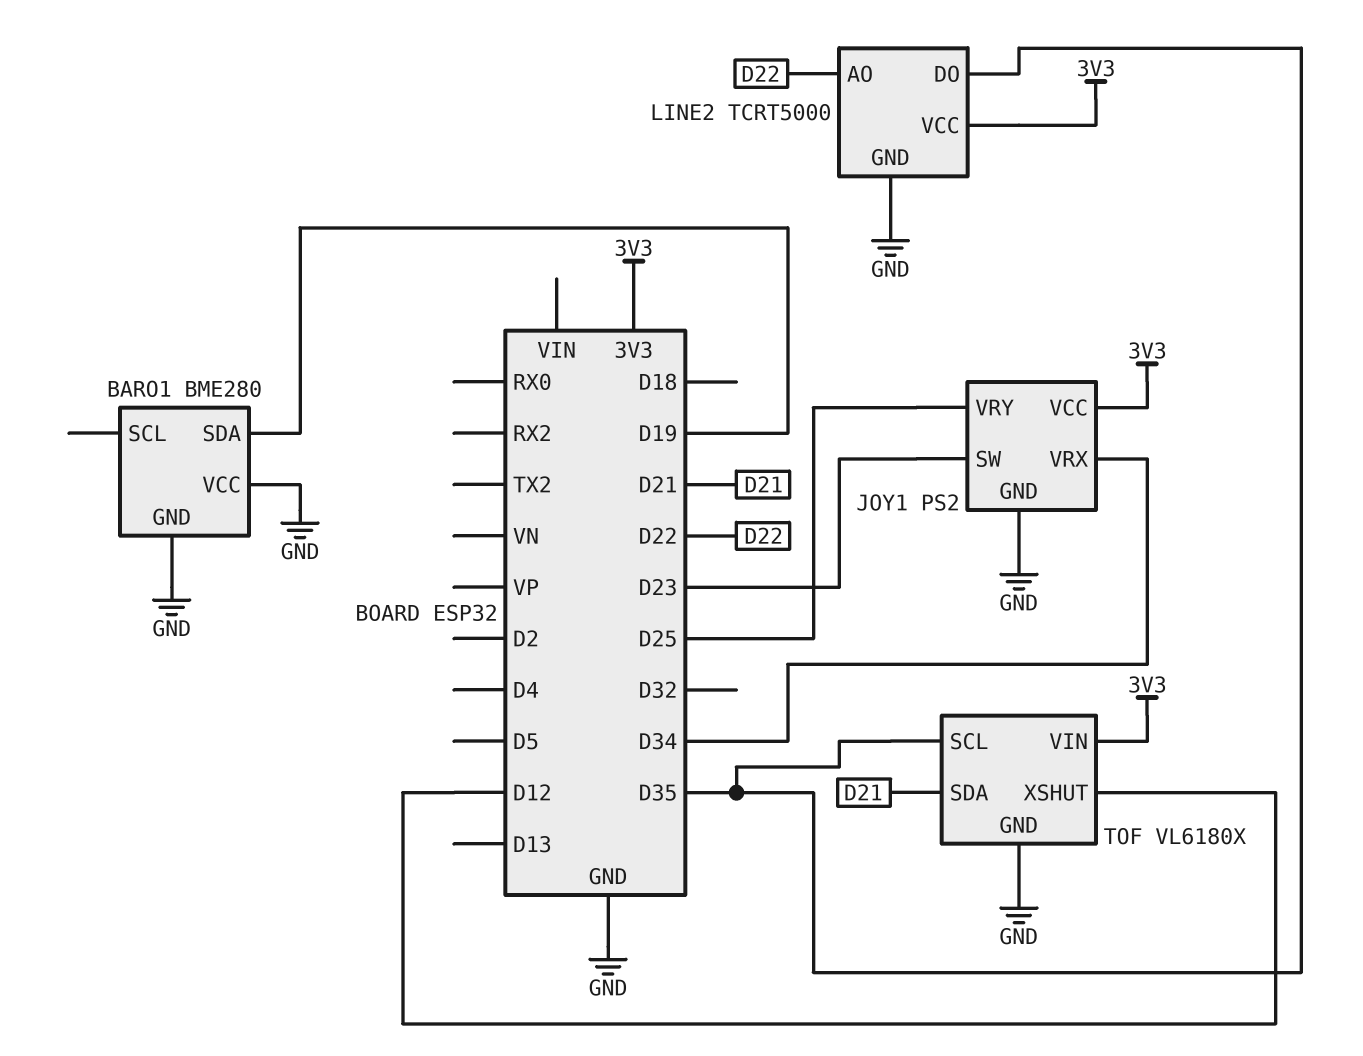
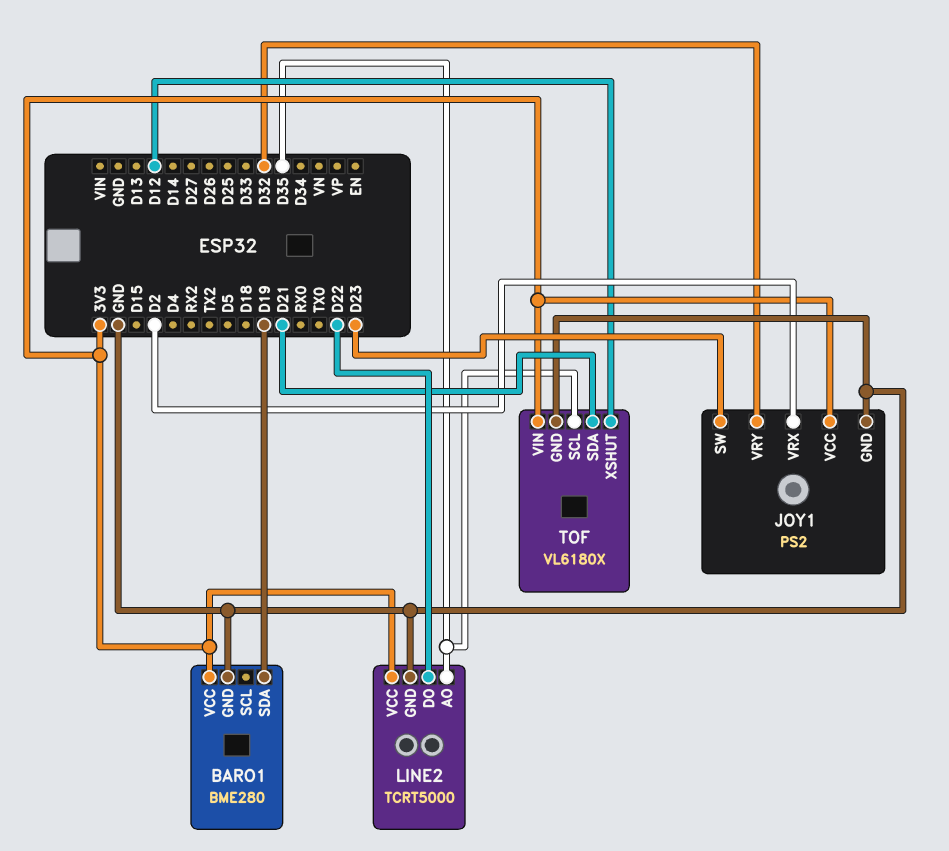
BARO1 pin VCC: GND -> 3V3
JOY1 pin VRX: D34 -> D2
JOY1 pin VRY: D25 -> D32
LINE2 pin AO: D22 -> D35
LINE2 pin DO: D35 -> D22

